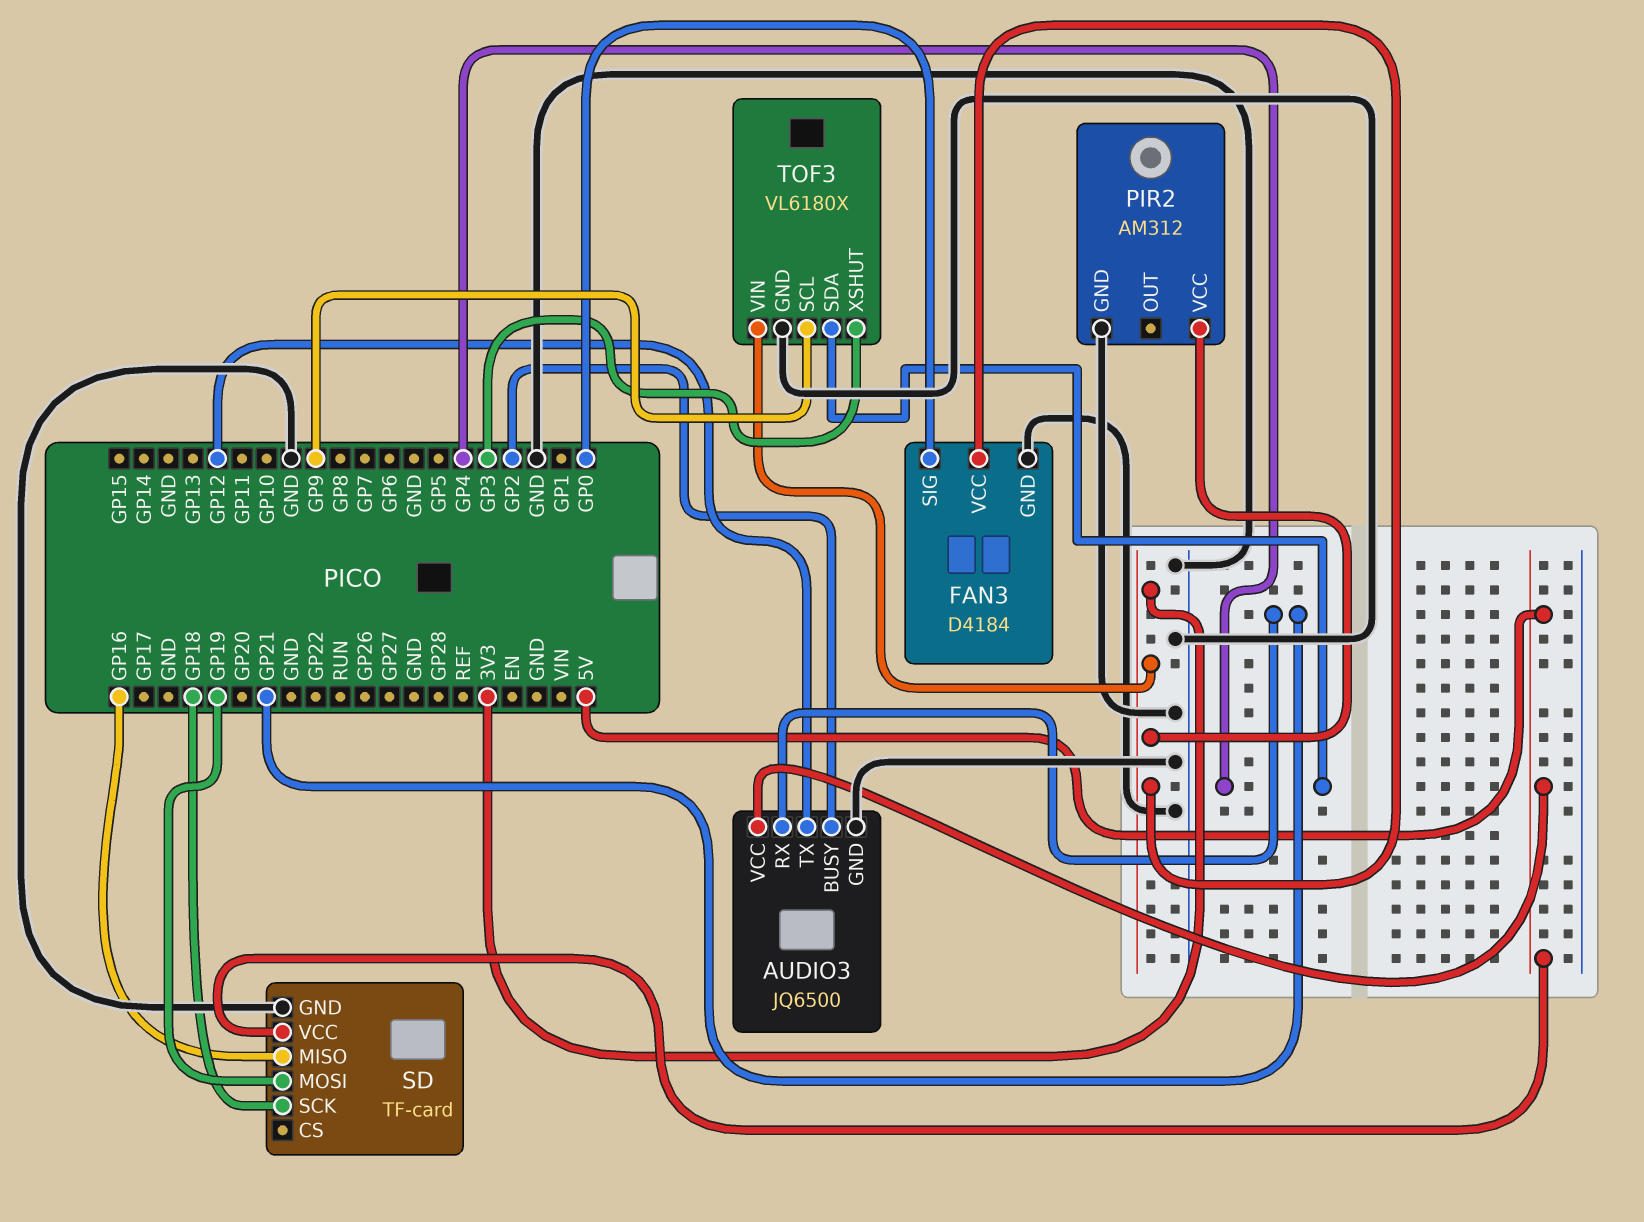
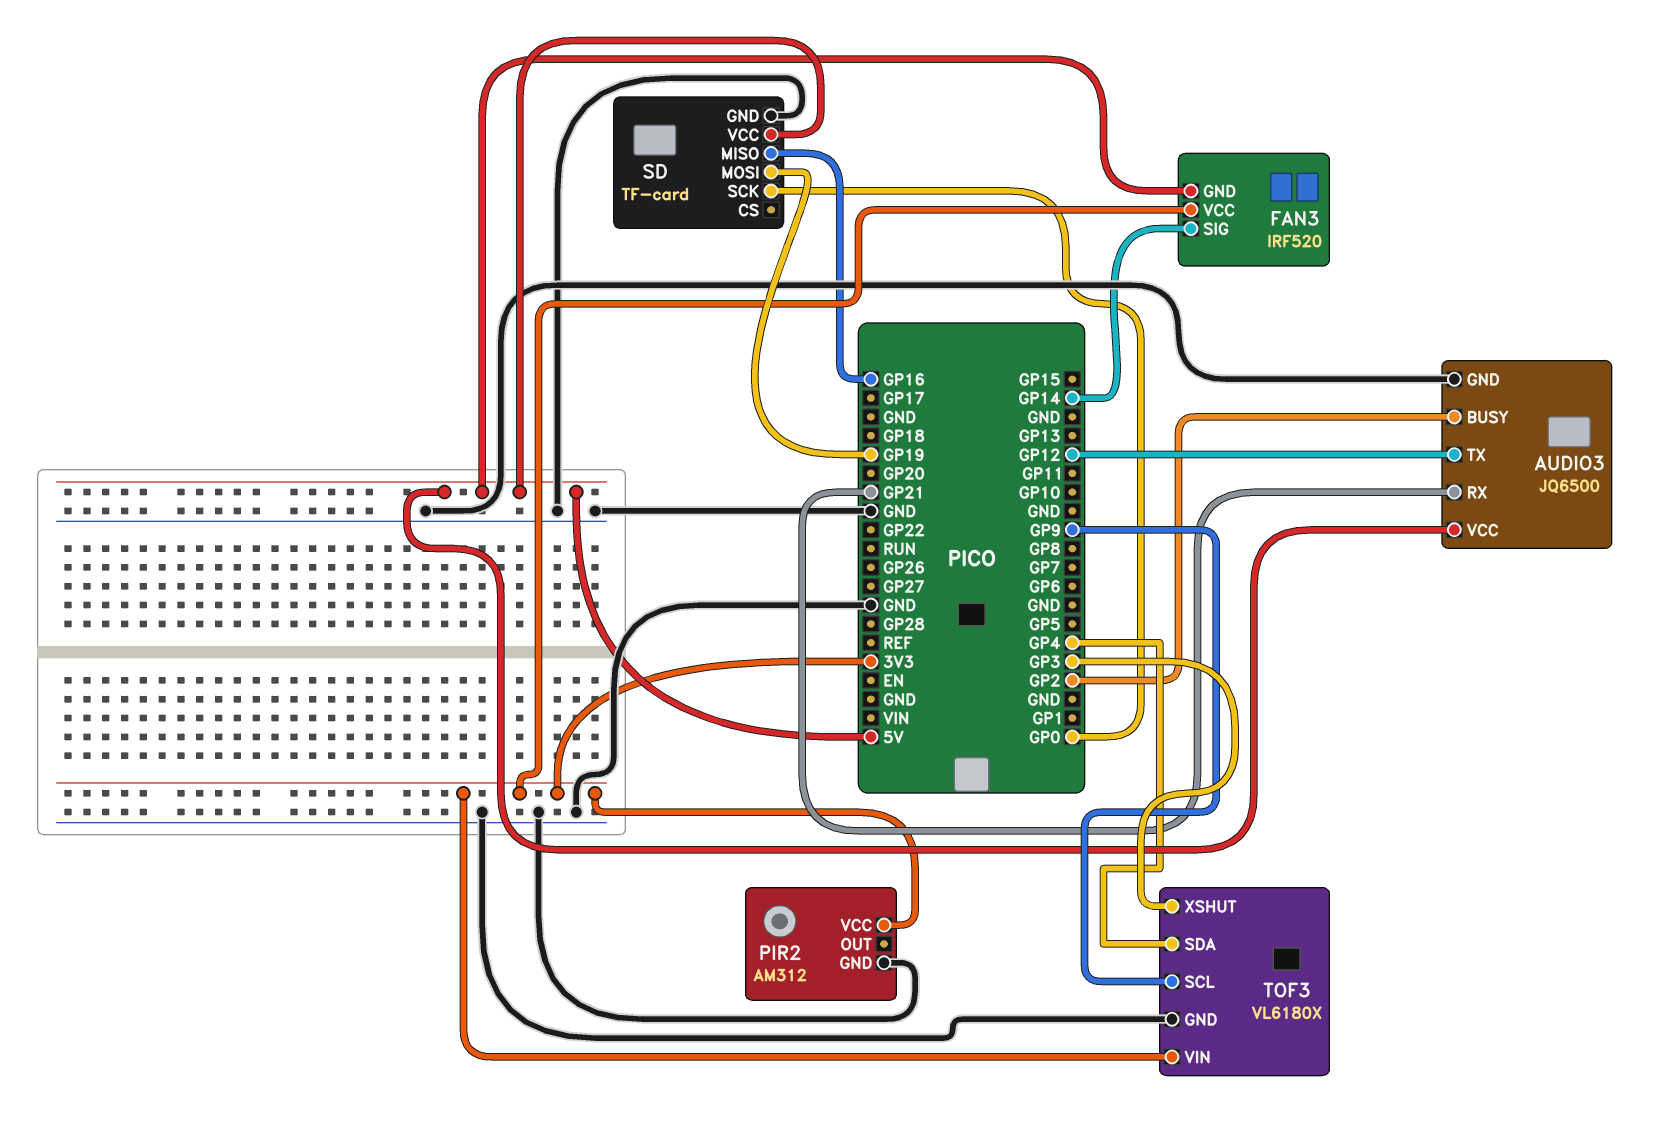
FAN3: D4184 -> IRF520
FAN3 pin GND: GND -> 5V
FAN3 pin SIG: GP0 -> GP14
SD pin SCK: GP18 -> GP0

